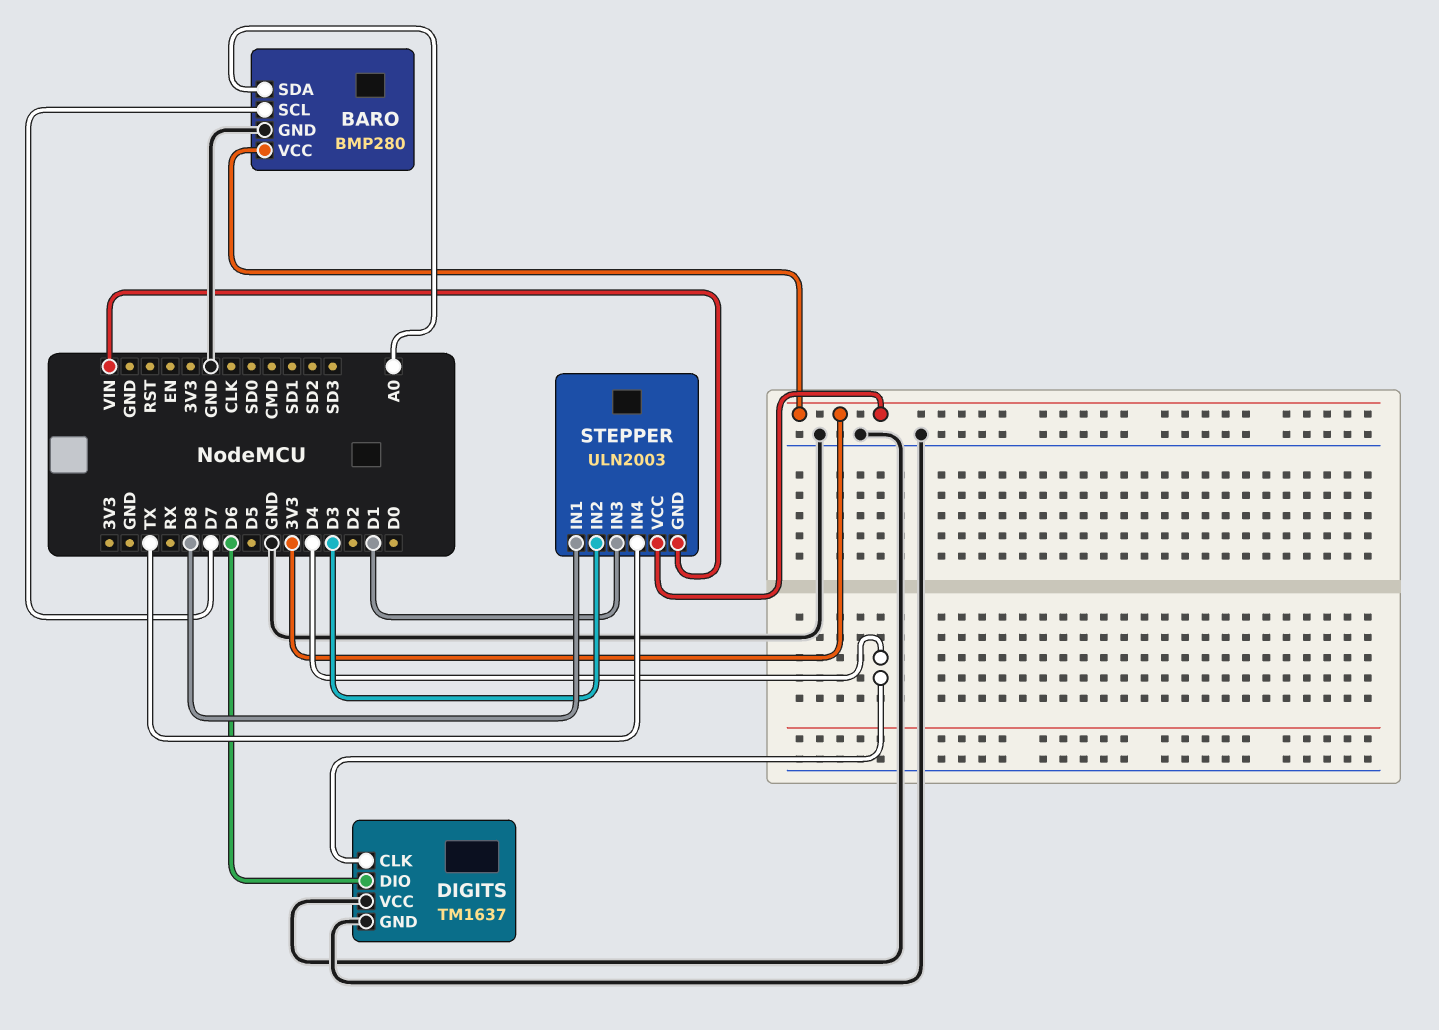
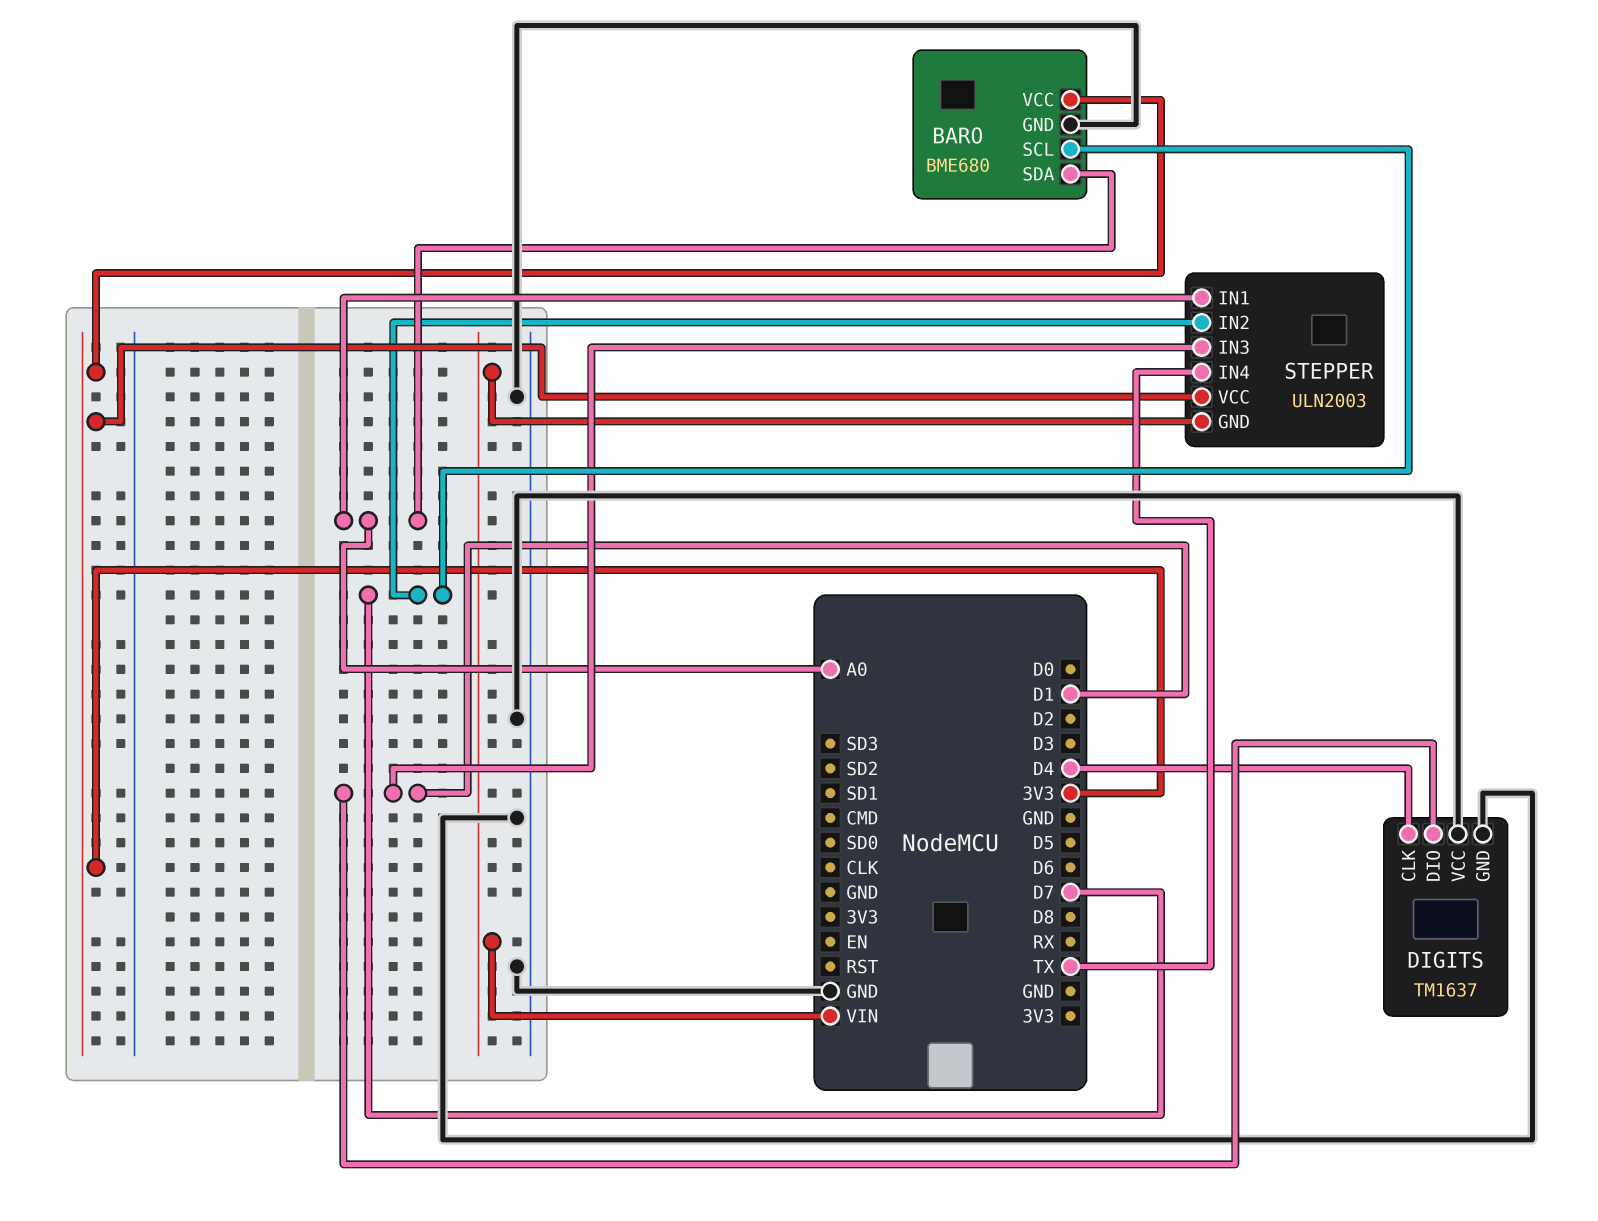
BARO: BMP280 -> BME680
DIGITS pin DIO: D6 -> D1
STEPPER pin IN1: D8 -> A0
STEPPER pin IN2: D3 -> D7

